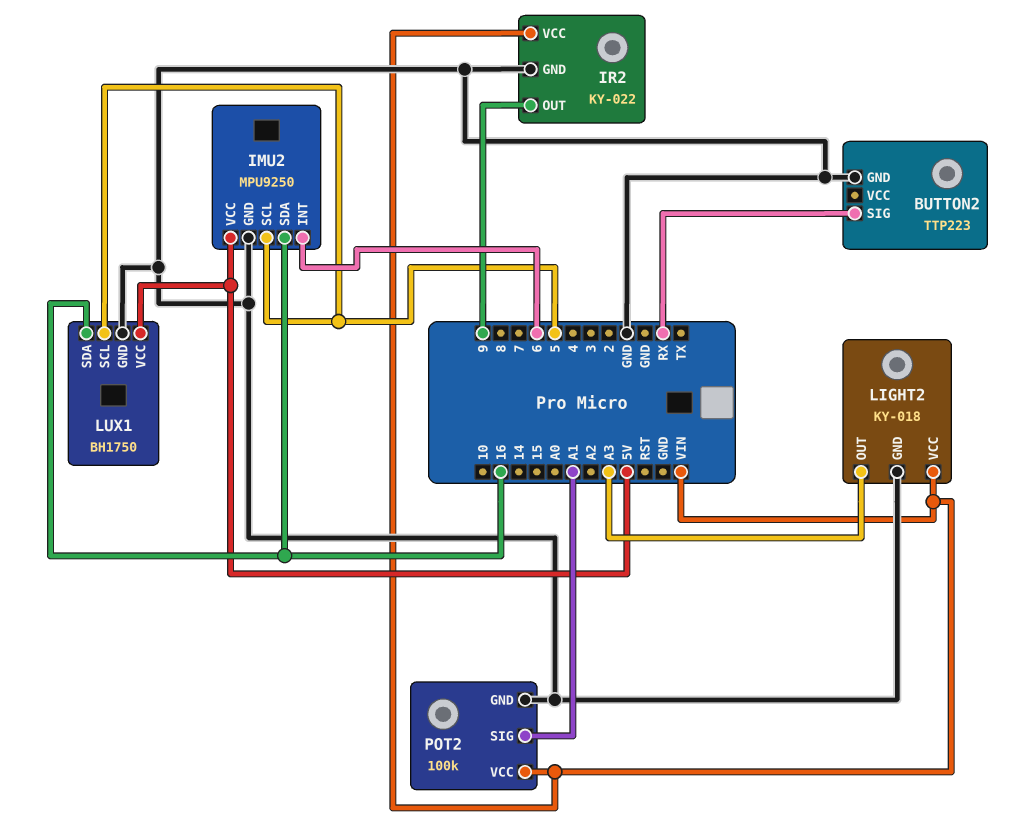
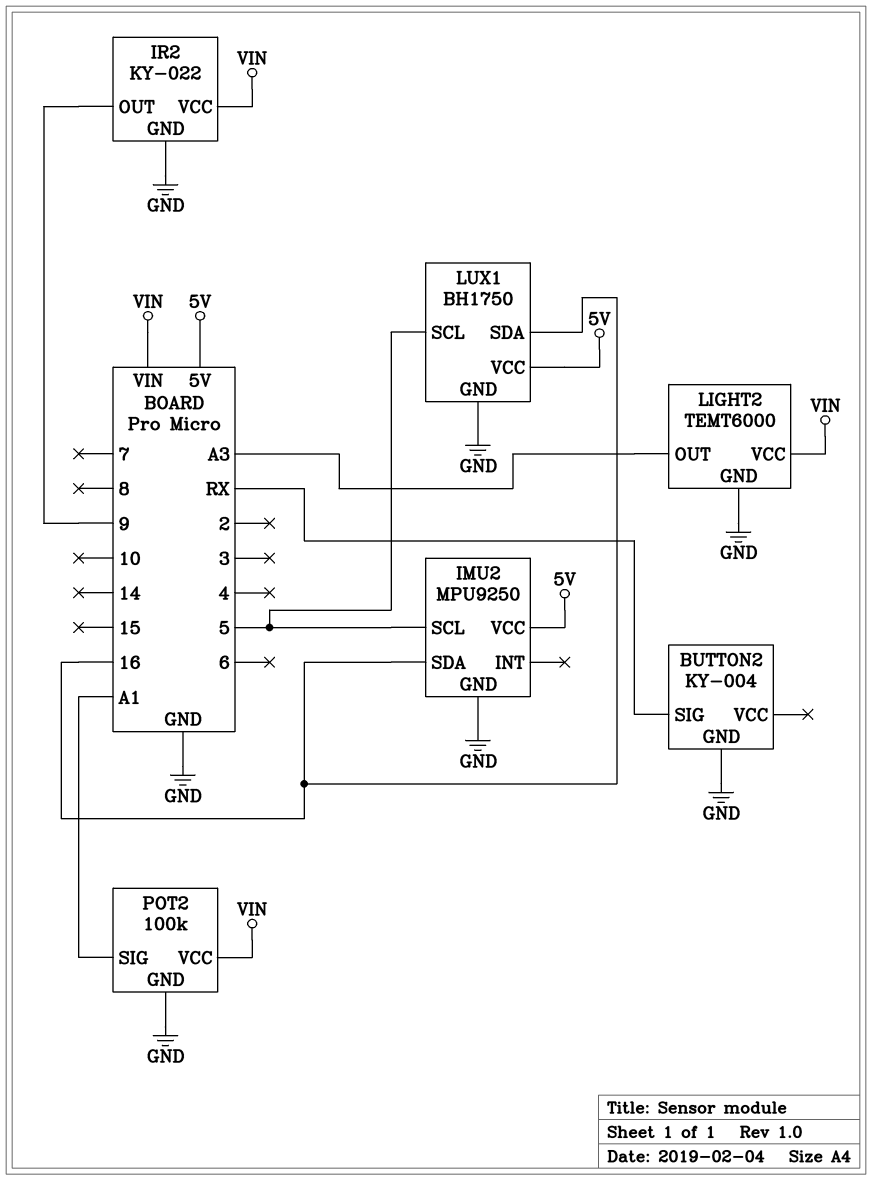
BUTTON2: TTP223 -> KY-004
IMU2 pin INT: 6 -> none
LIGHT2: KY-018 -> TEMT6000

